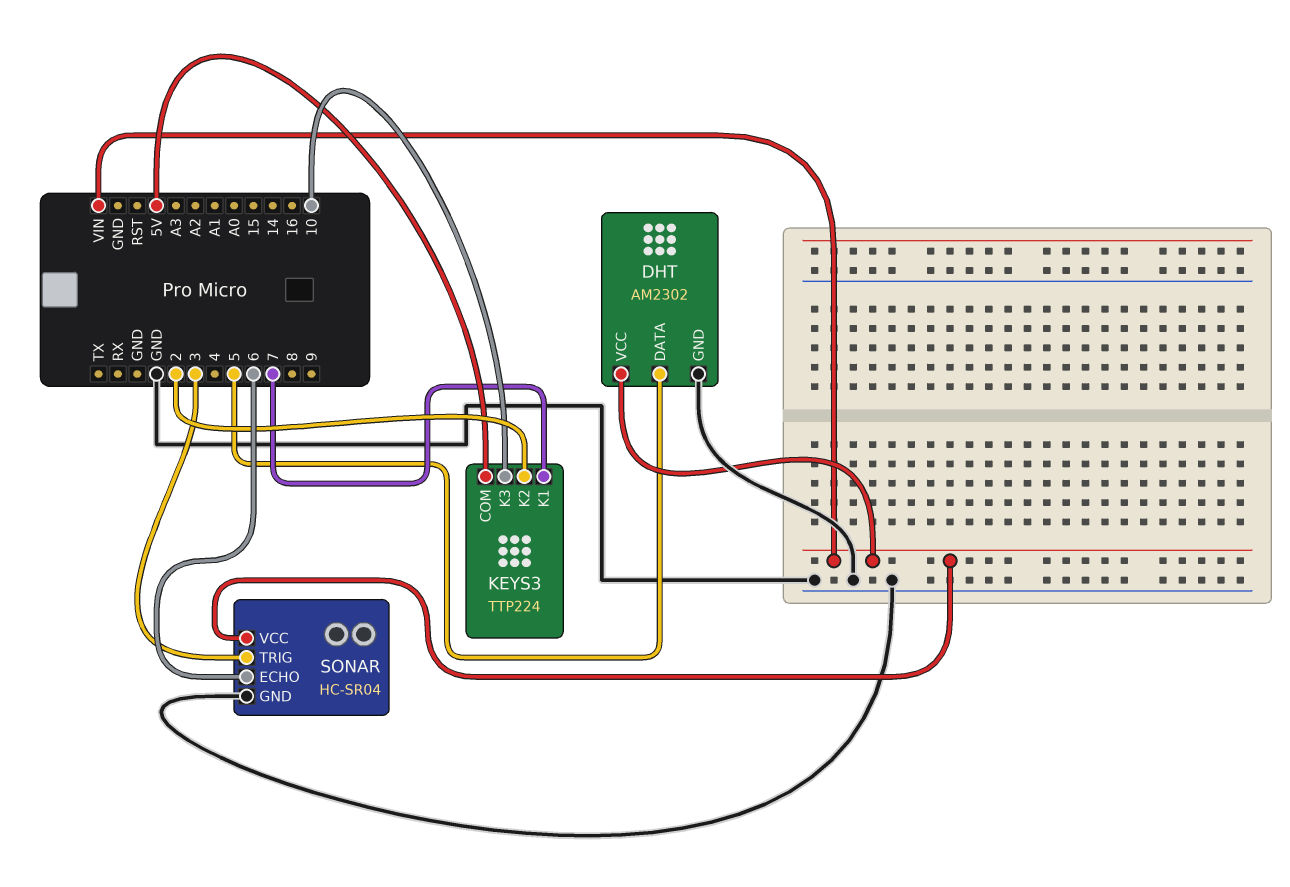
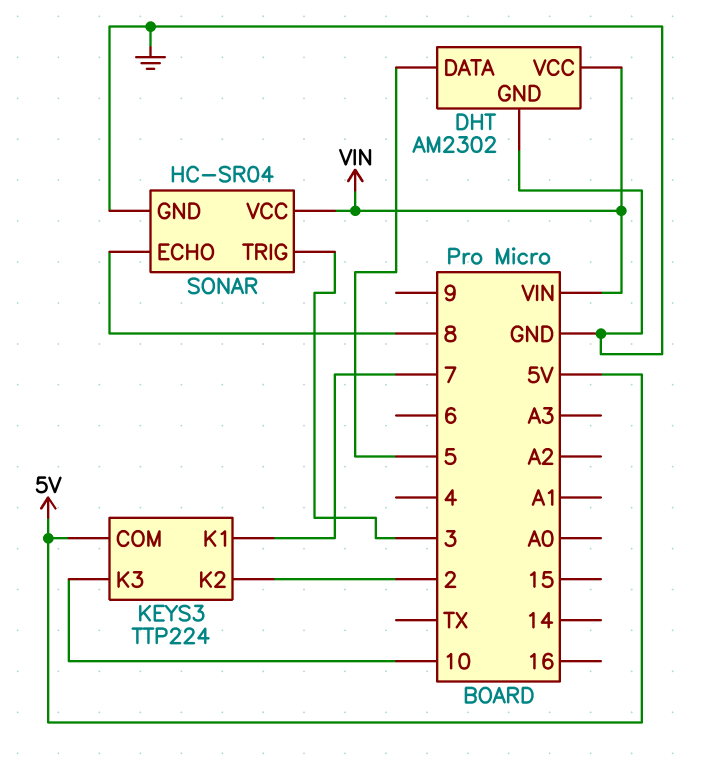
SONAR pin ECHO: 6 -> 8

